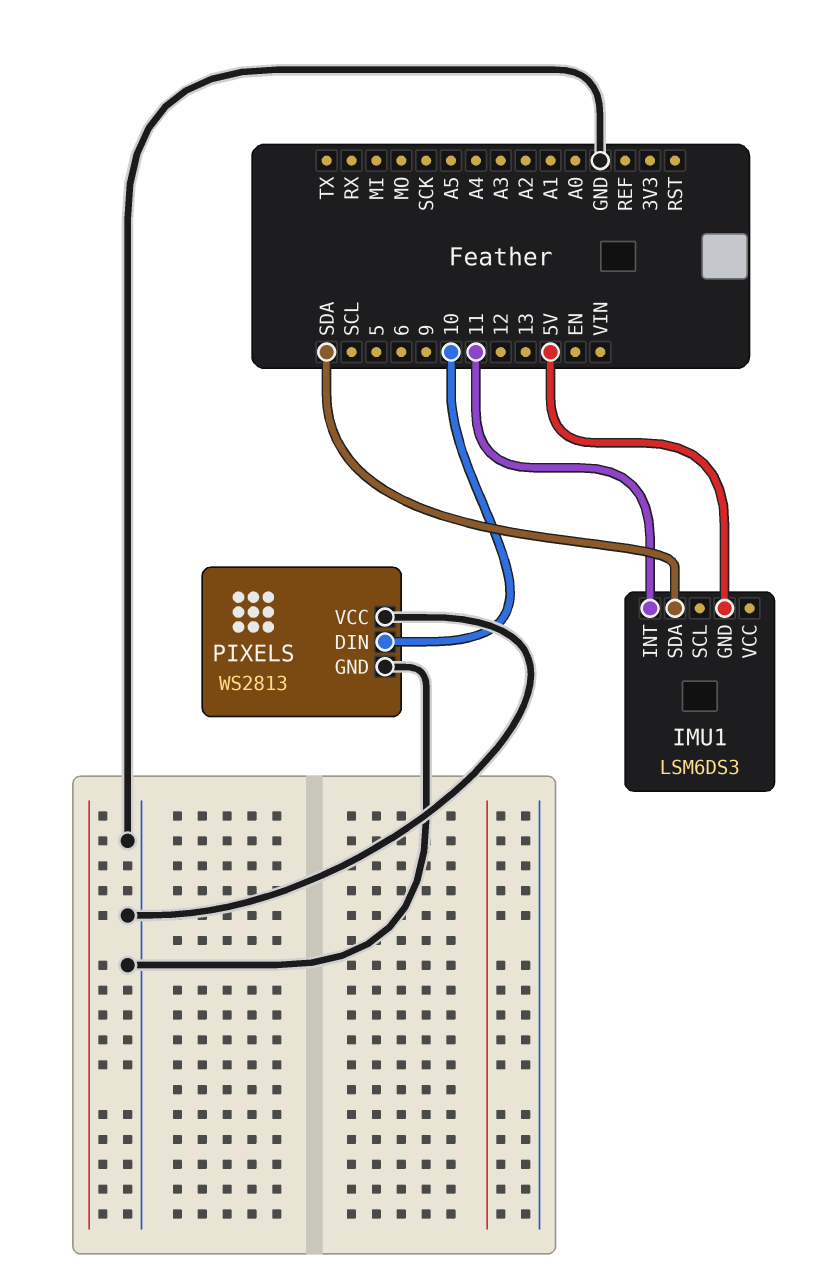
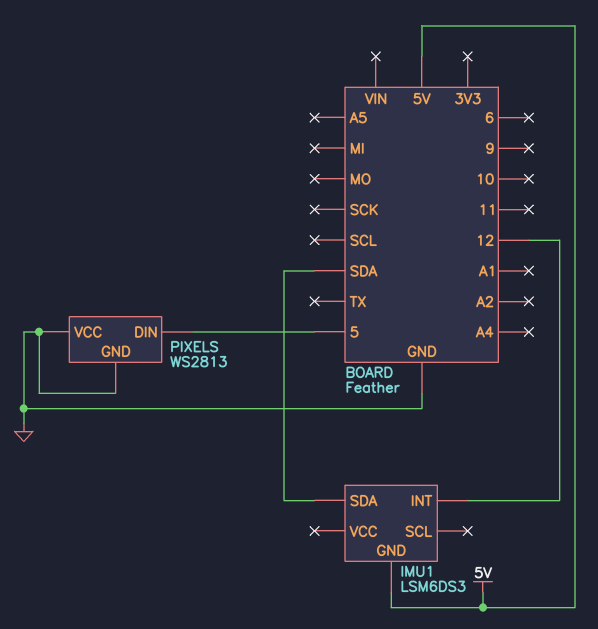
IMU1 pin INT: 11 -> 12
PIXELS pin DIN: 10 -> 5

